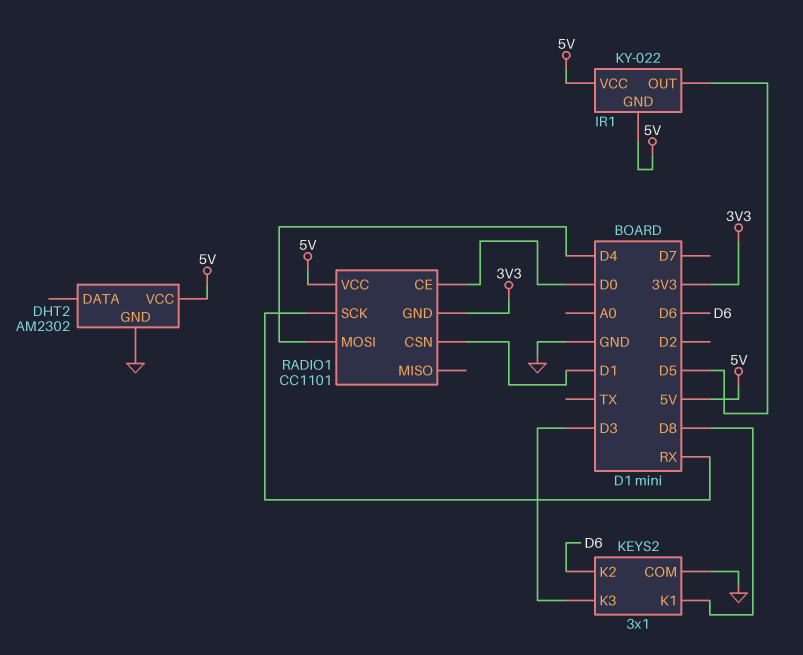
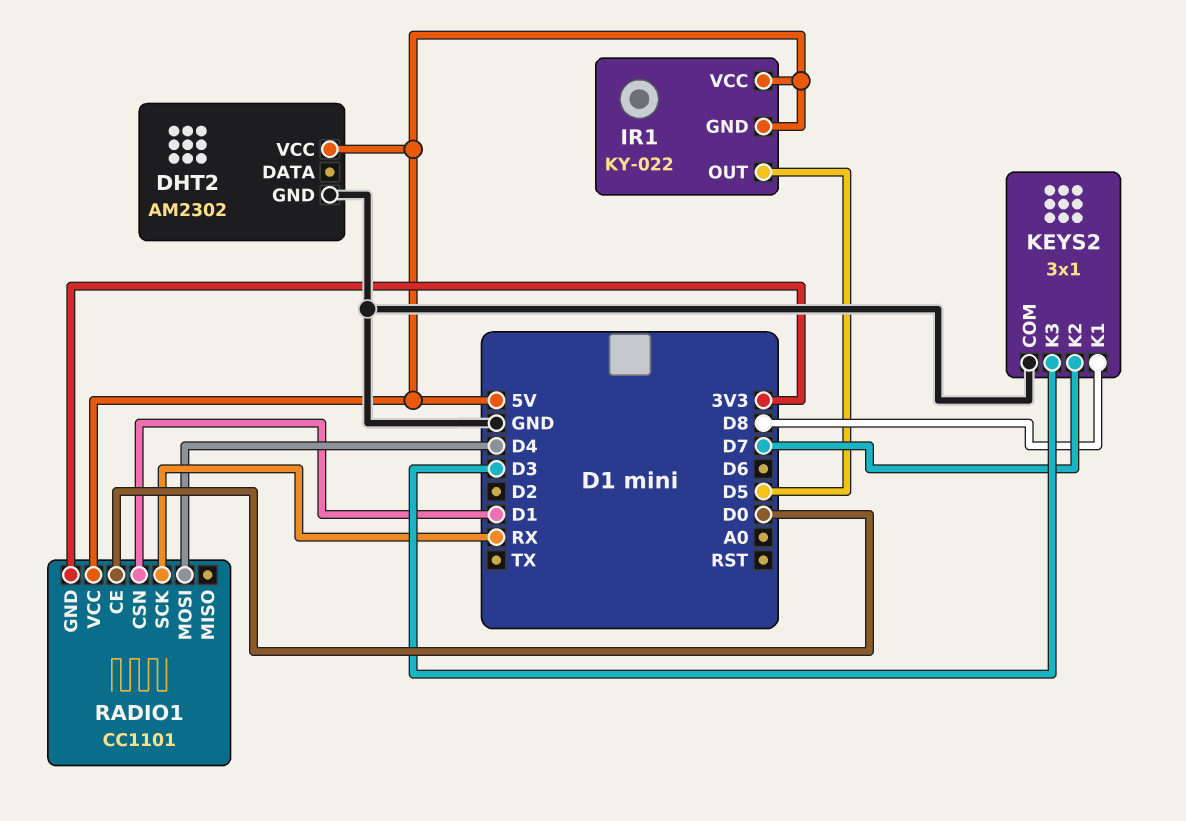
KEYS2 pin K2: D6 -> D7

